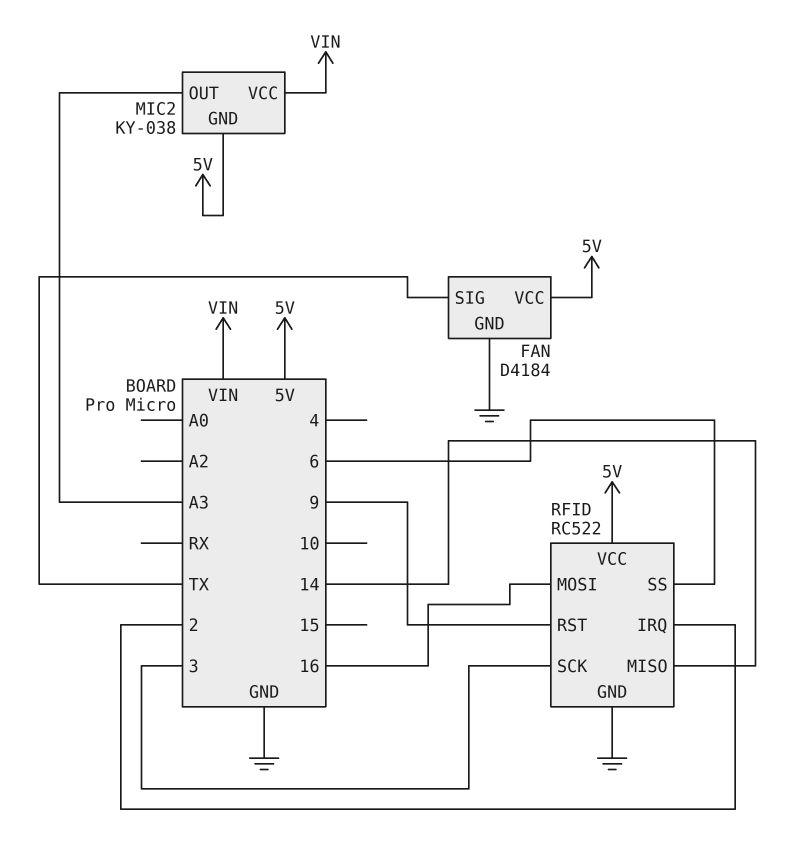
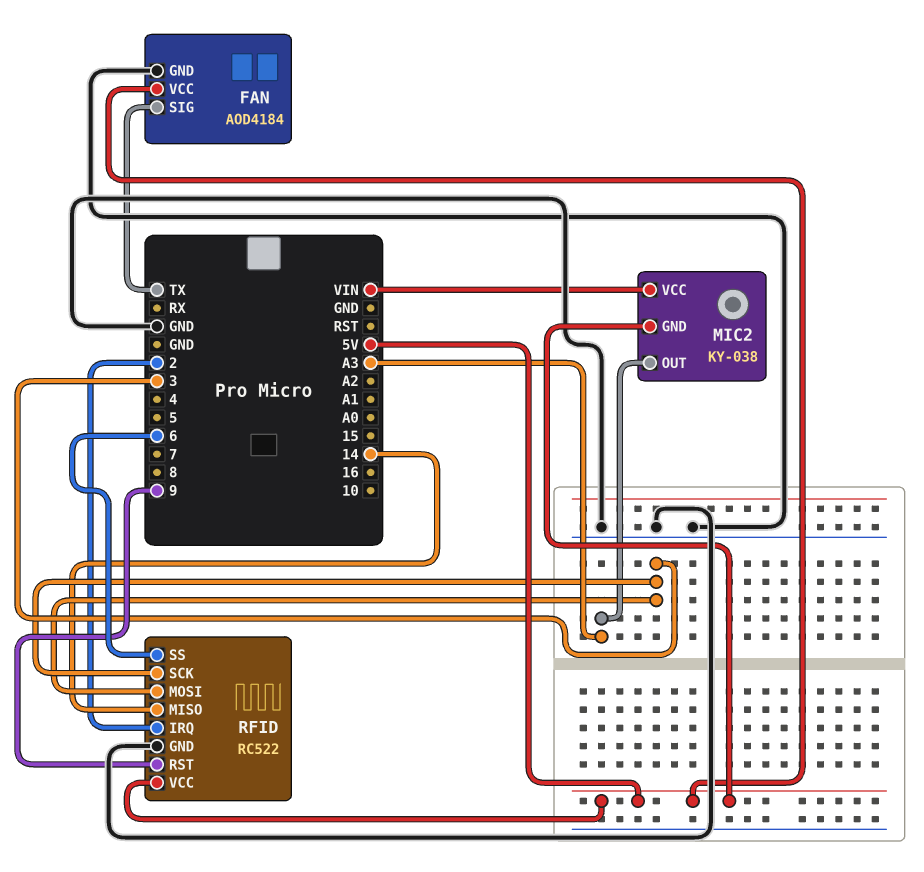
FAN: D4184 -> AOD4184
RFID pin MOSI: 16 -> 3

